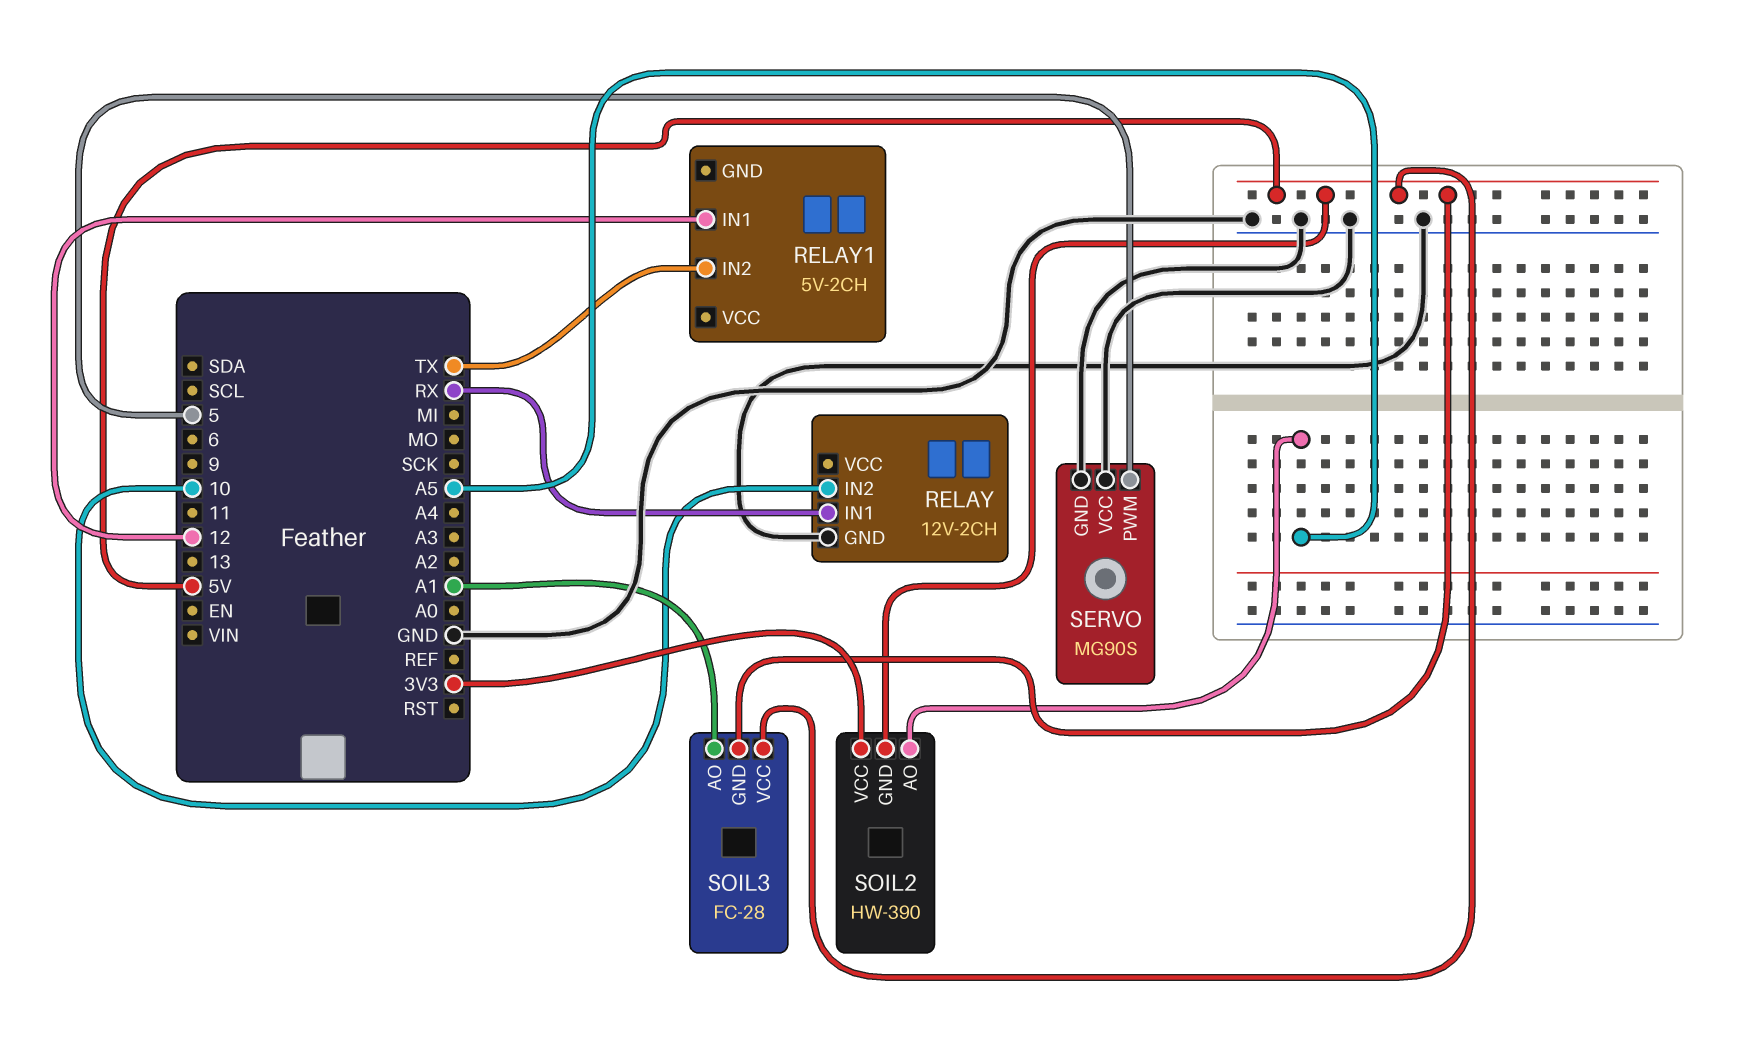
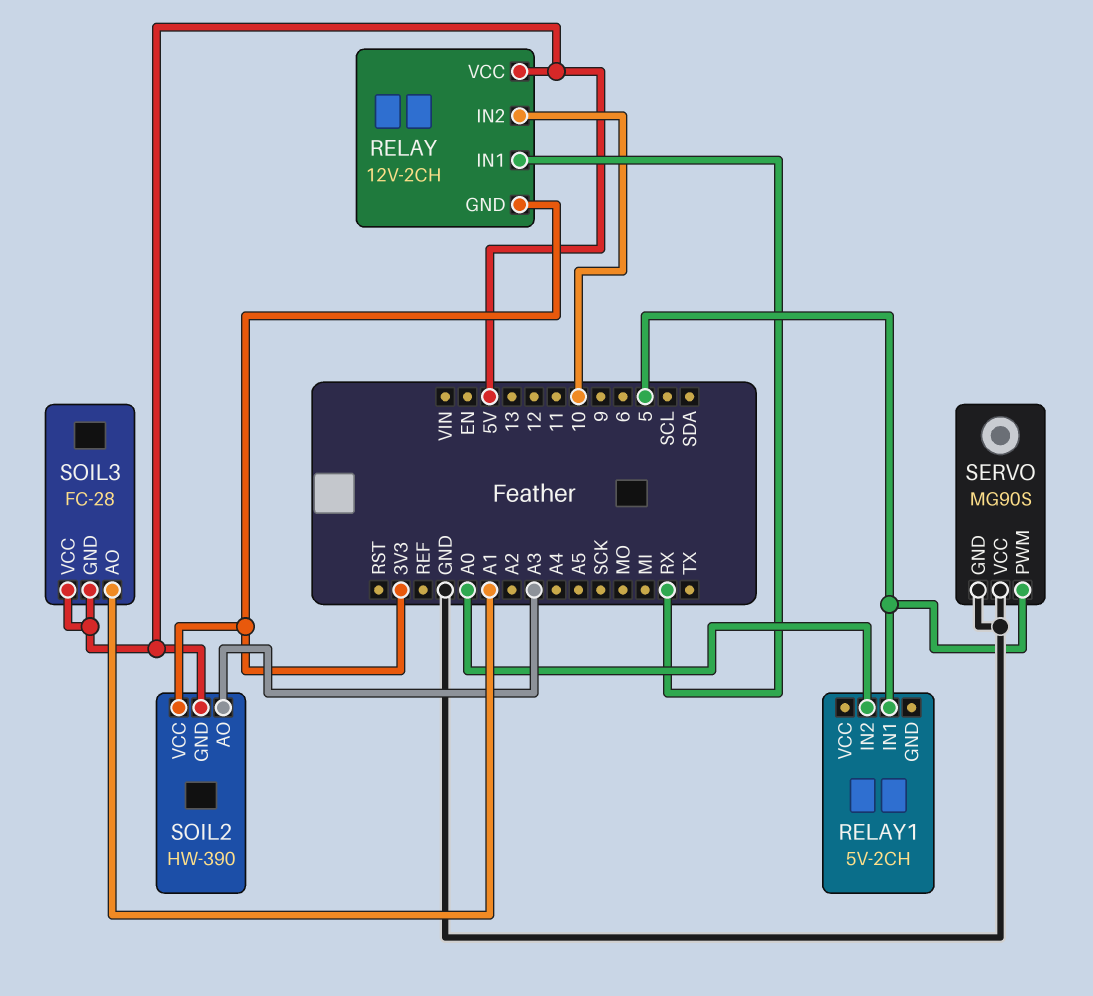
RELAY pin GND: GND -> 3V3
RELAY pin VCC: none -> 5V
RELAY1 pin IN1: 12 -> 5
RELAY1 pin IN2: TX -> A0
SOIL2 pin AO: A5 -> A3

